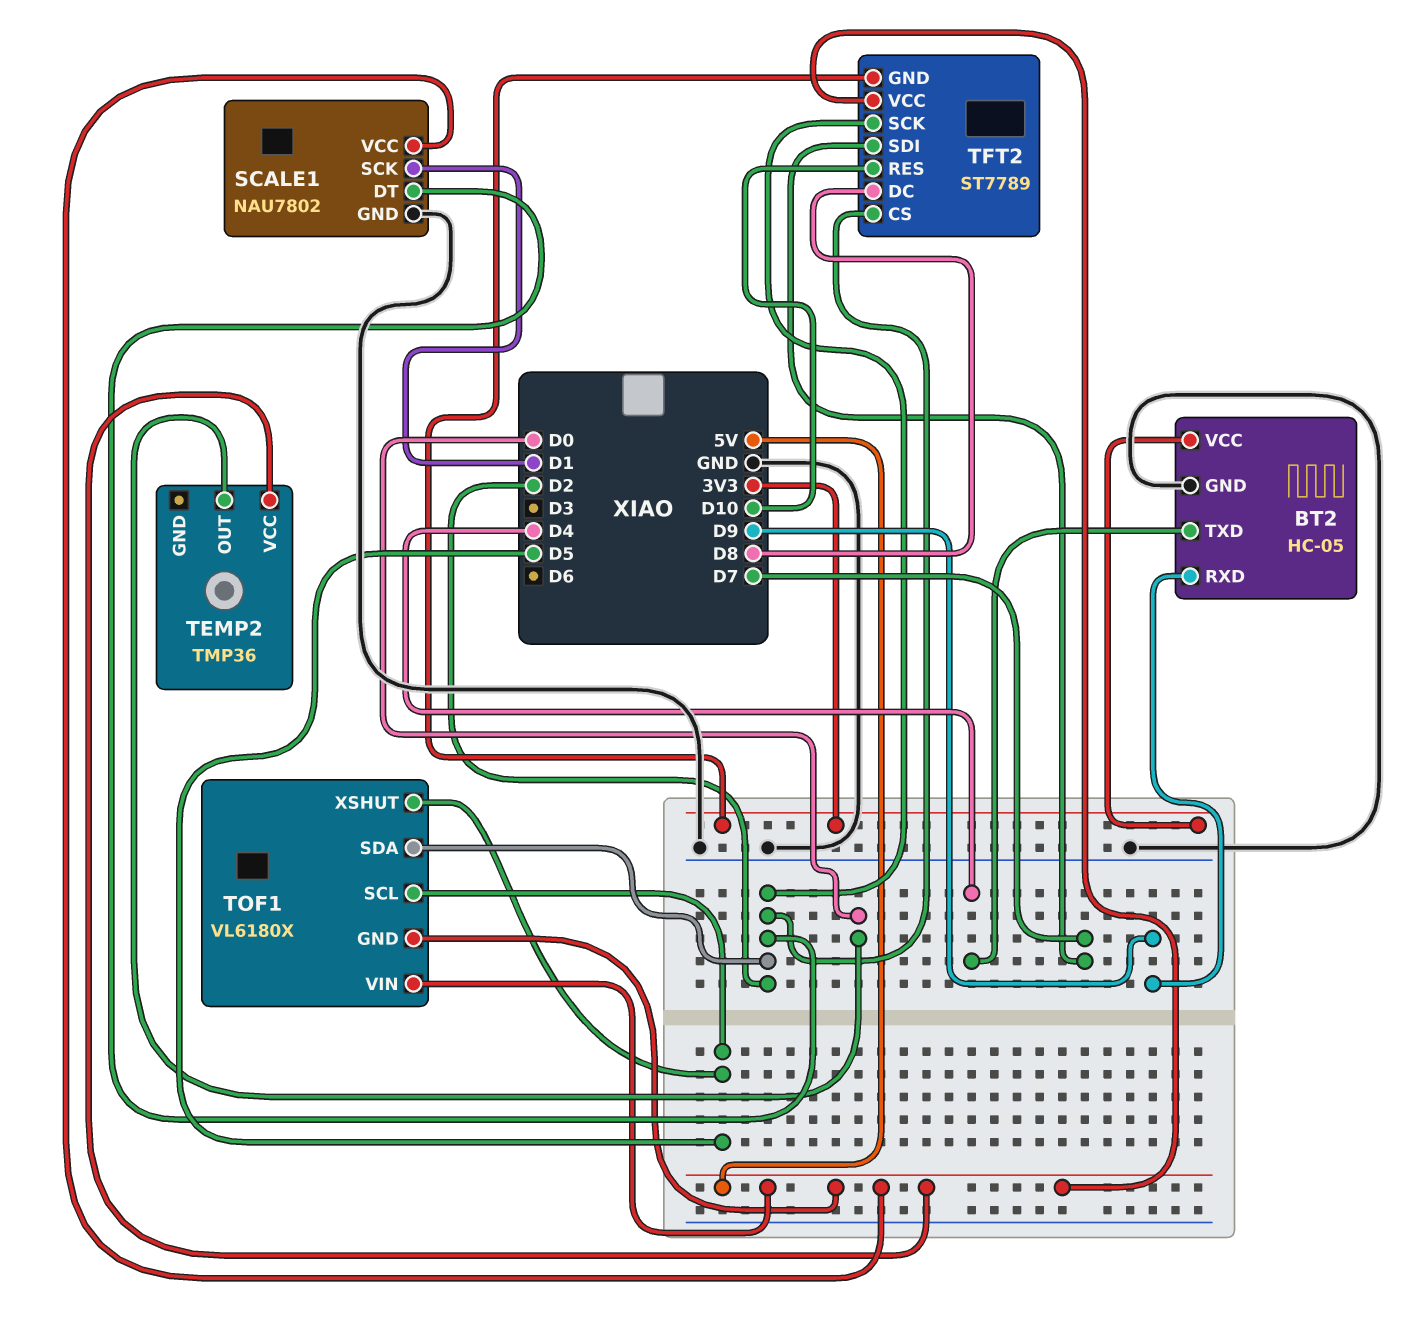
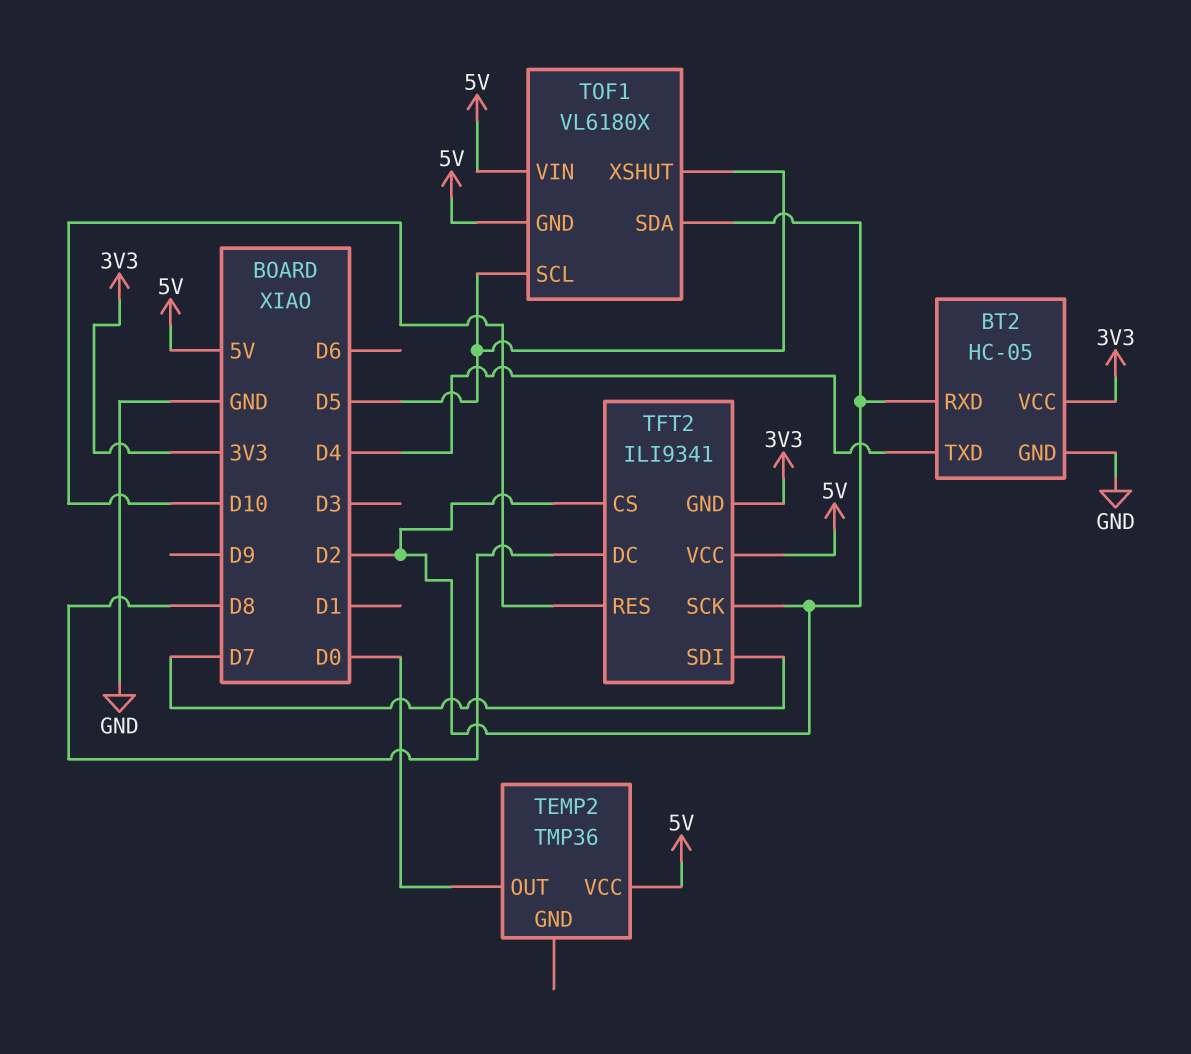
BT2 pin RXD: D9 -> D2
SCALE1: NAU7802 -> none
SCALE1 pin DT: D2 -> none
SCALE1 pin GND: GND -> none
SCALE1 pin SCK: D1 -> none
SCALE1 pin VCC: 5V -> none
TFT2: ST7789 -> ILI9341

